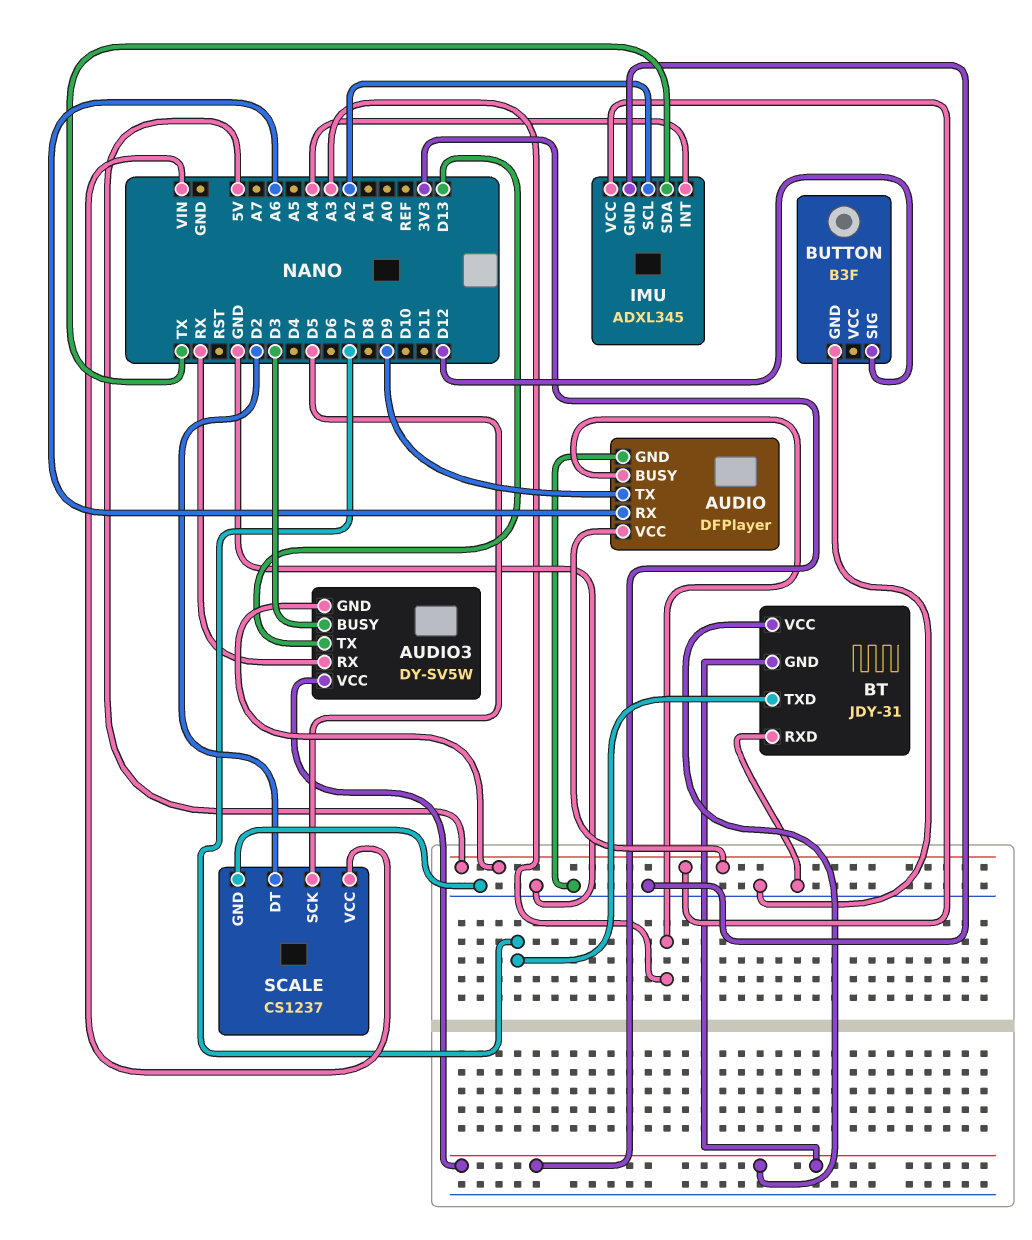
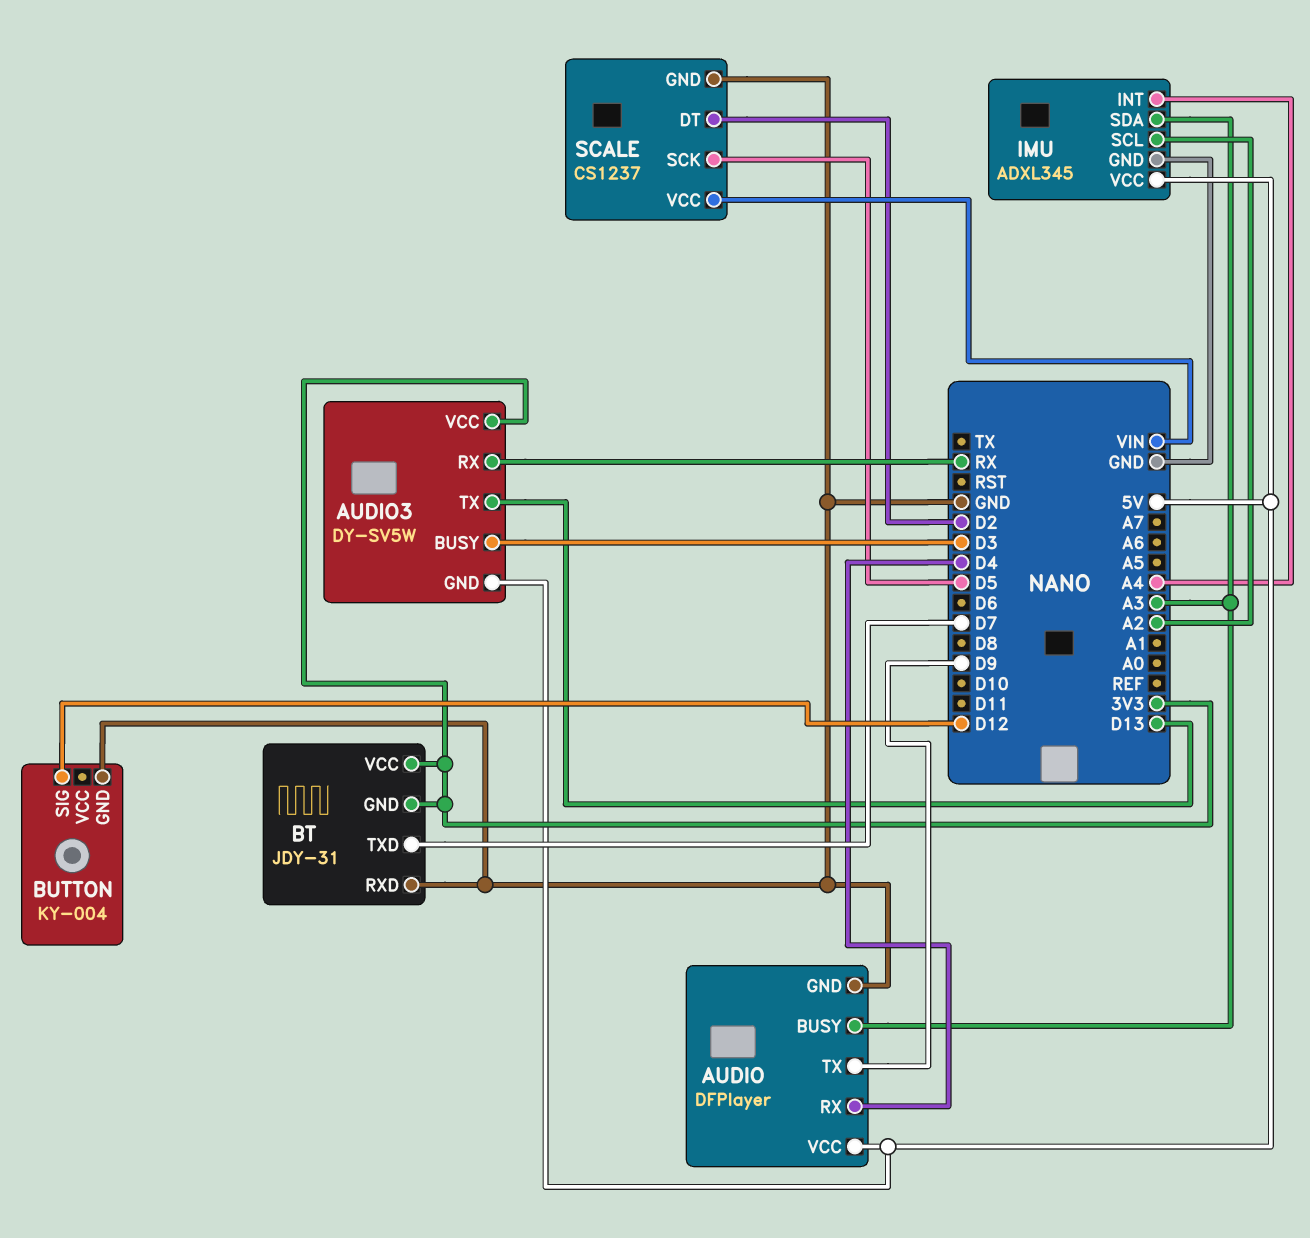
AUDIO pin RX: A6 -> D4
BUTTON: B3F -> KY-004
IMU pin SDA: TX -> A3

